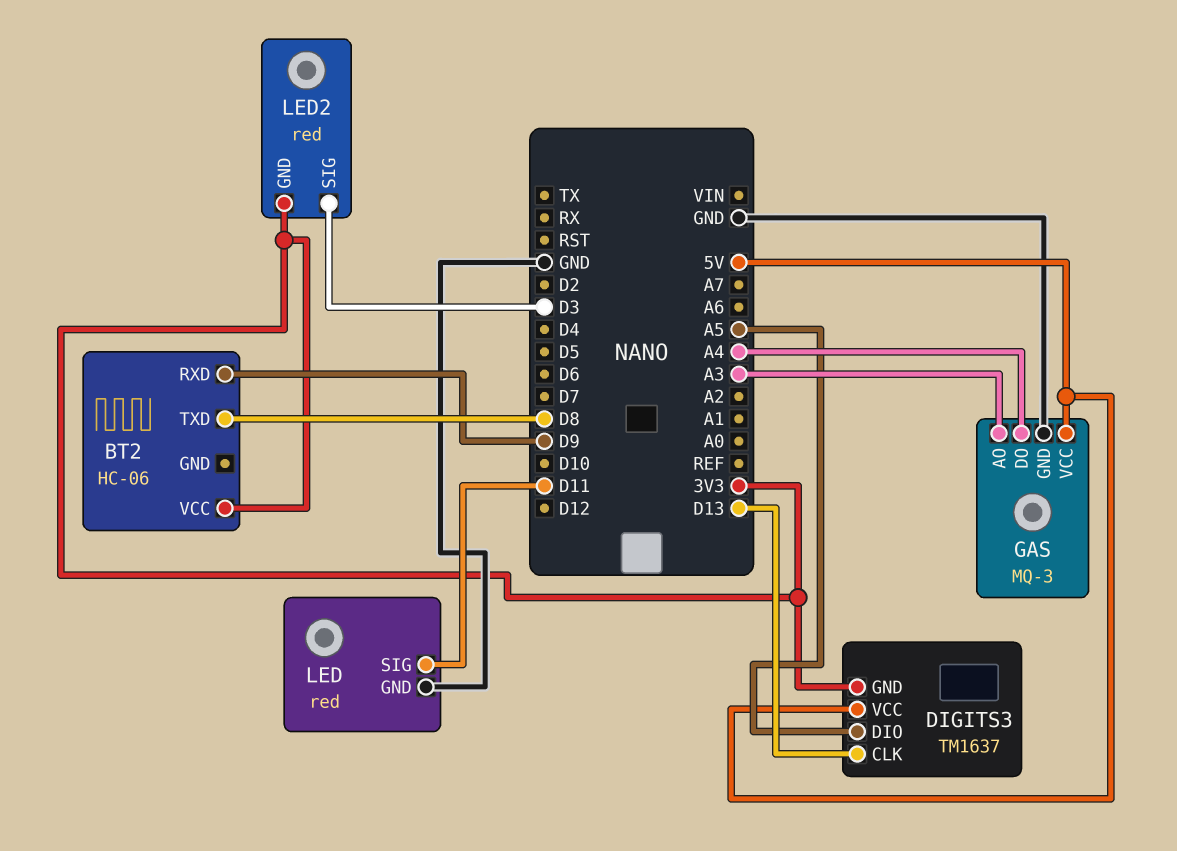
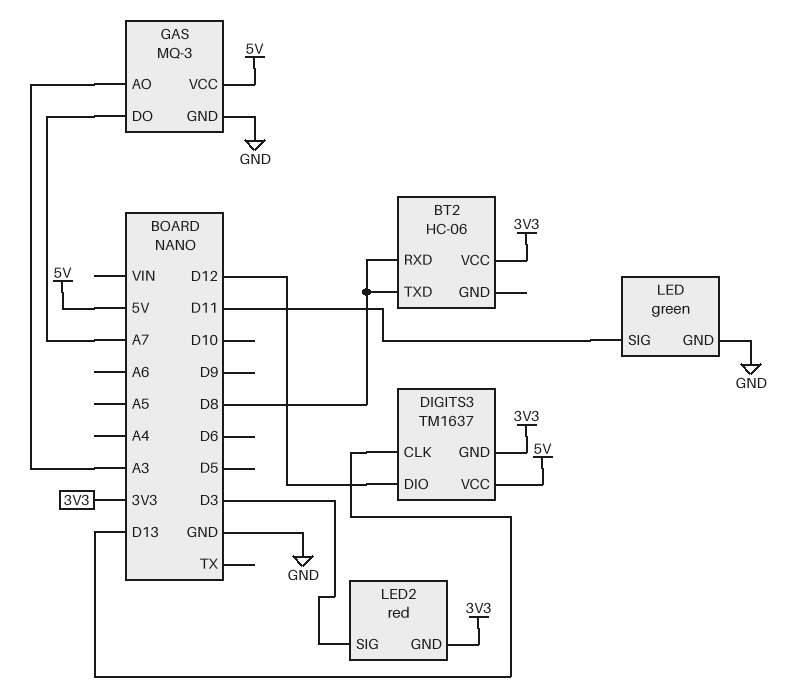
BT2 pin RXD: D9 -> D8
DIGITS3 pin DIO: A5 -> D12
GAS pin DO: A4 -> A7
LED: red -> green

